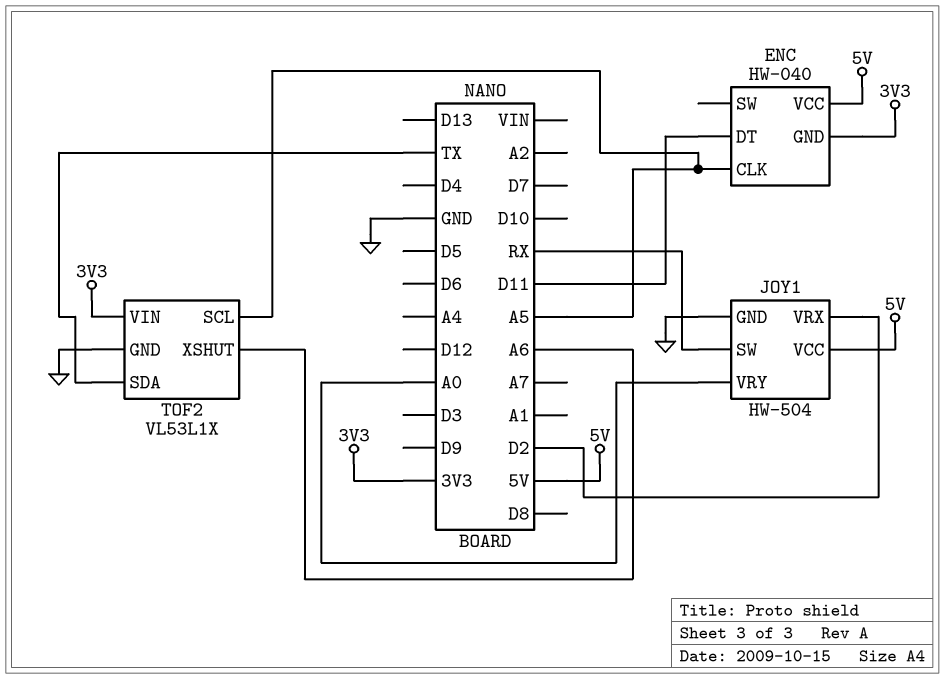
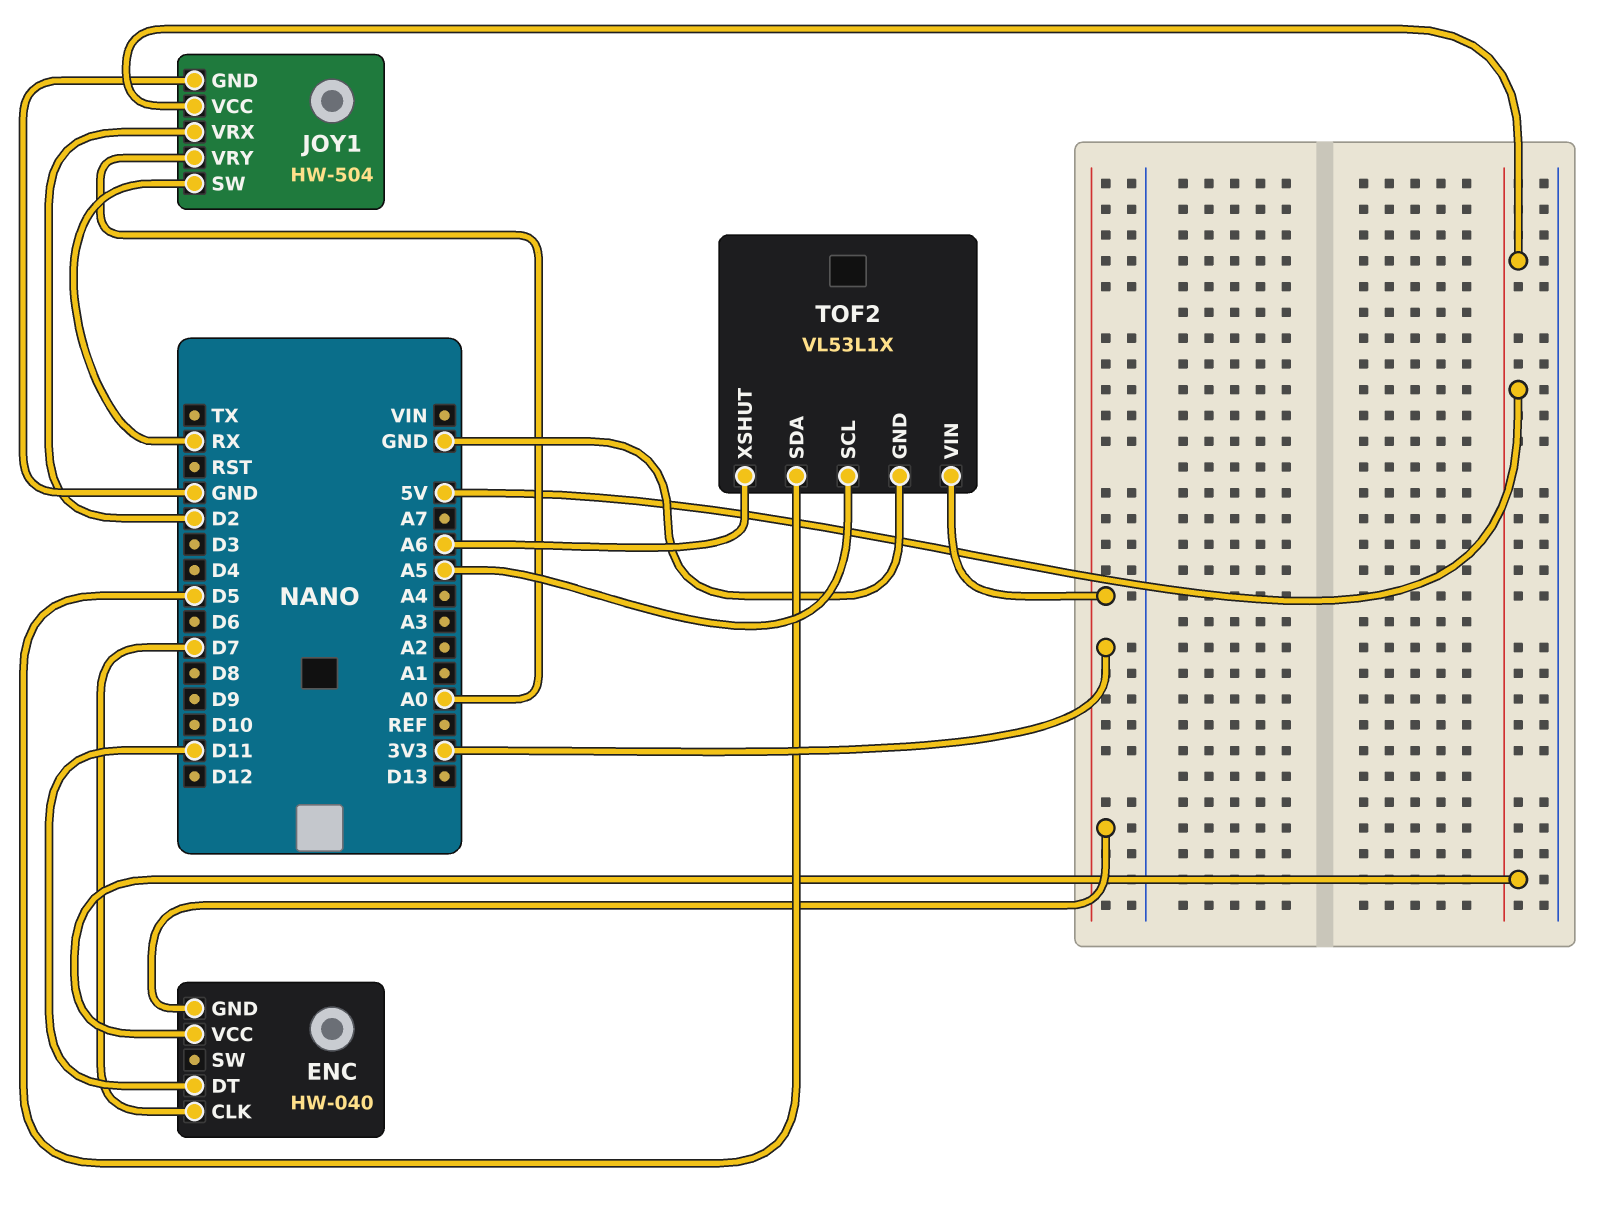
ENC pin CLK: A5 -> D7
TOF2 pin SDA: TX -> D5

